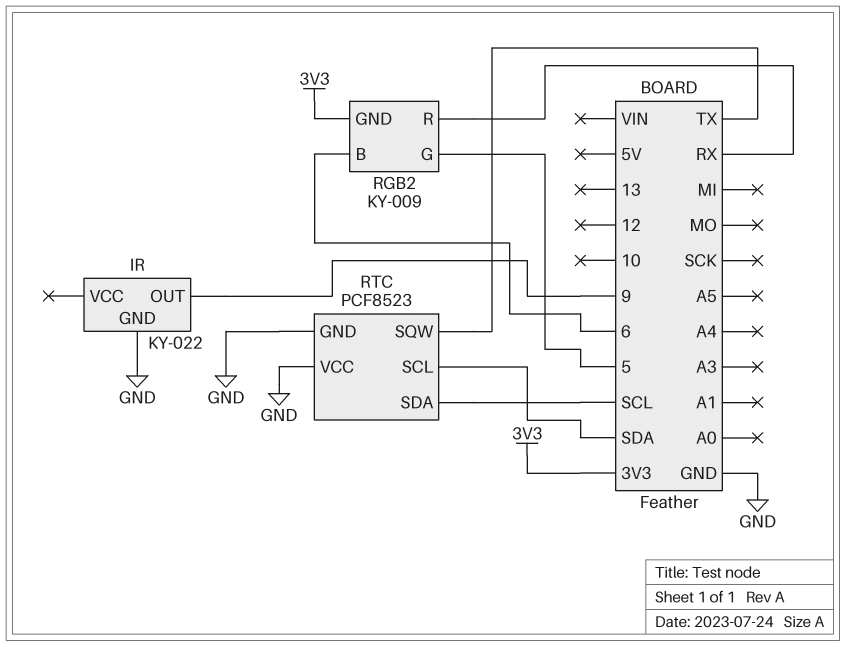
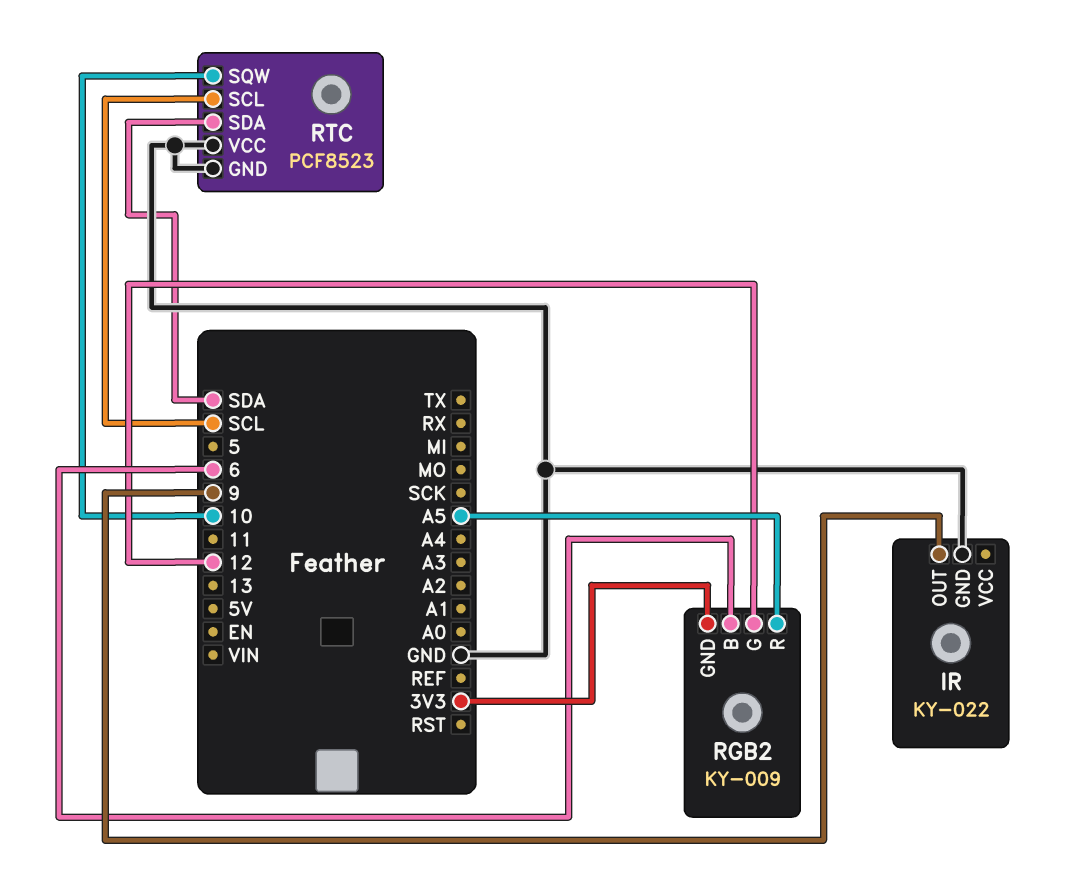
RGB2 pin G: 5 -> 12
RGB2 pin R: RX -> A5
RTC pin SCL: SDA -> SCL
RTC pin SDA: SCL -> SDA
RTC pin SQW: TX -> 10

